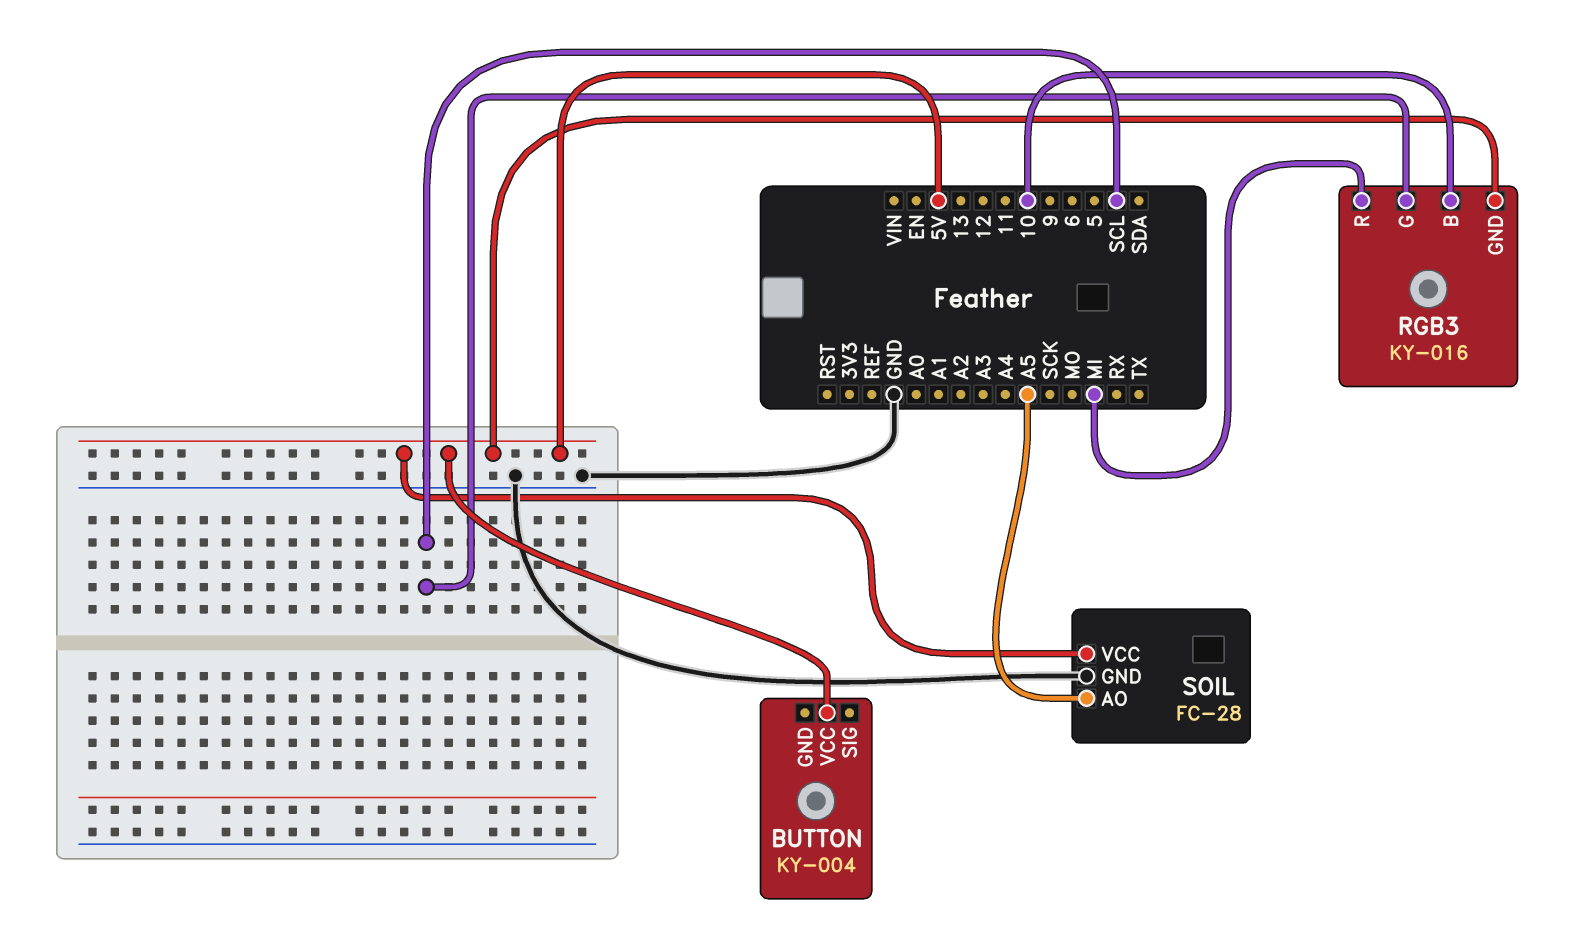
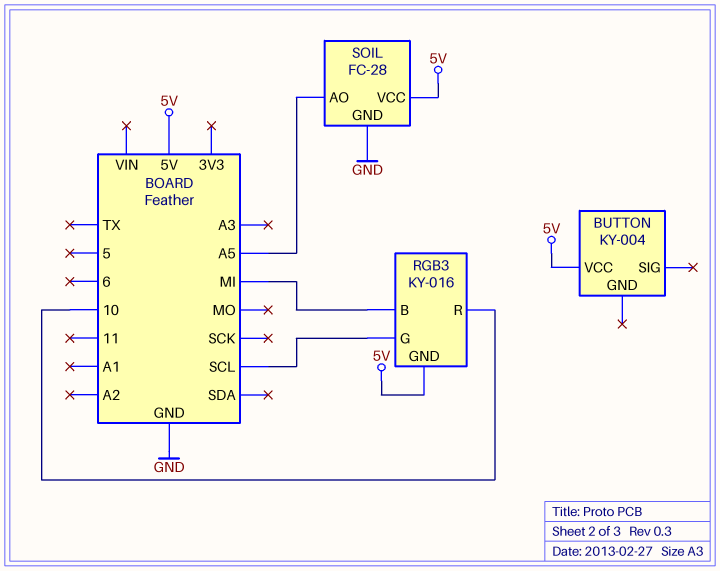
RGB3 pin B: 10 -> MI
RGB3 pin R: MI -> 10

